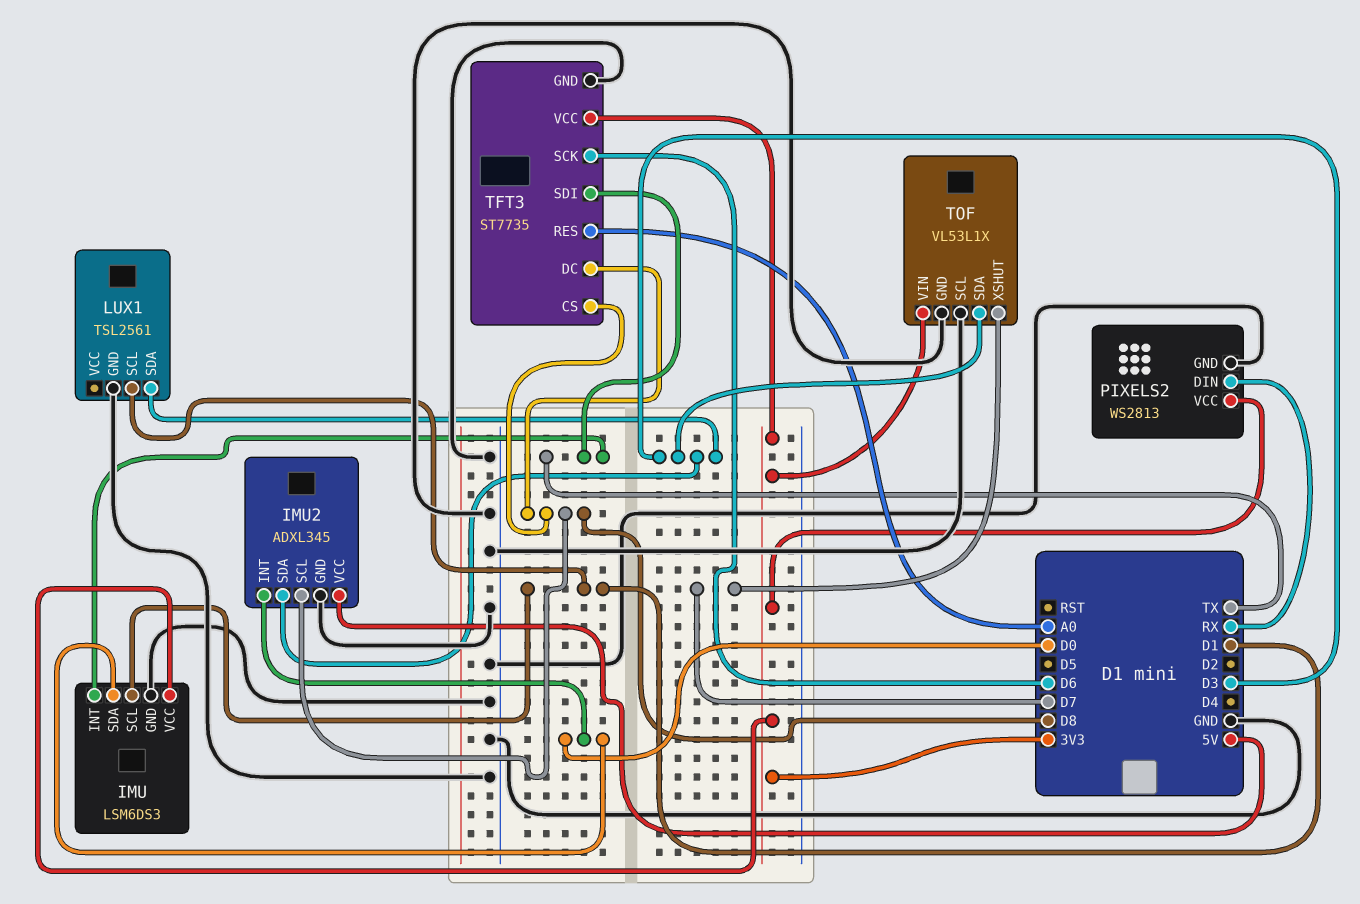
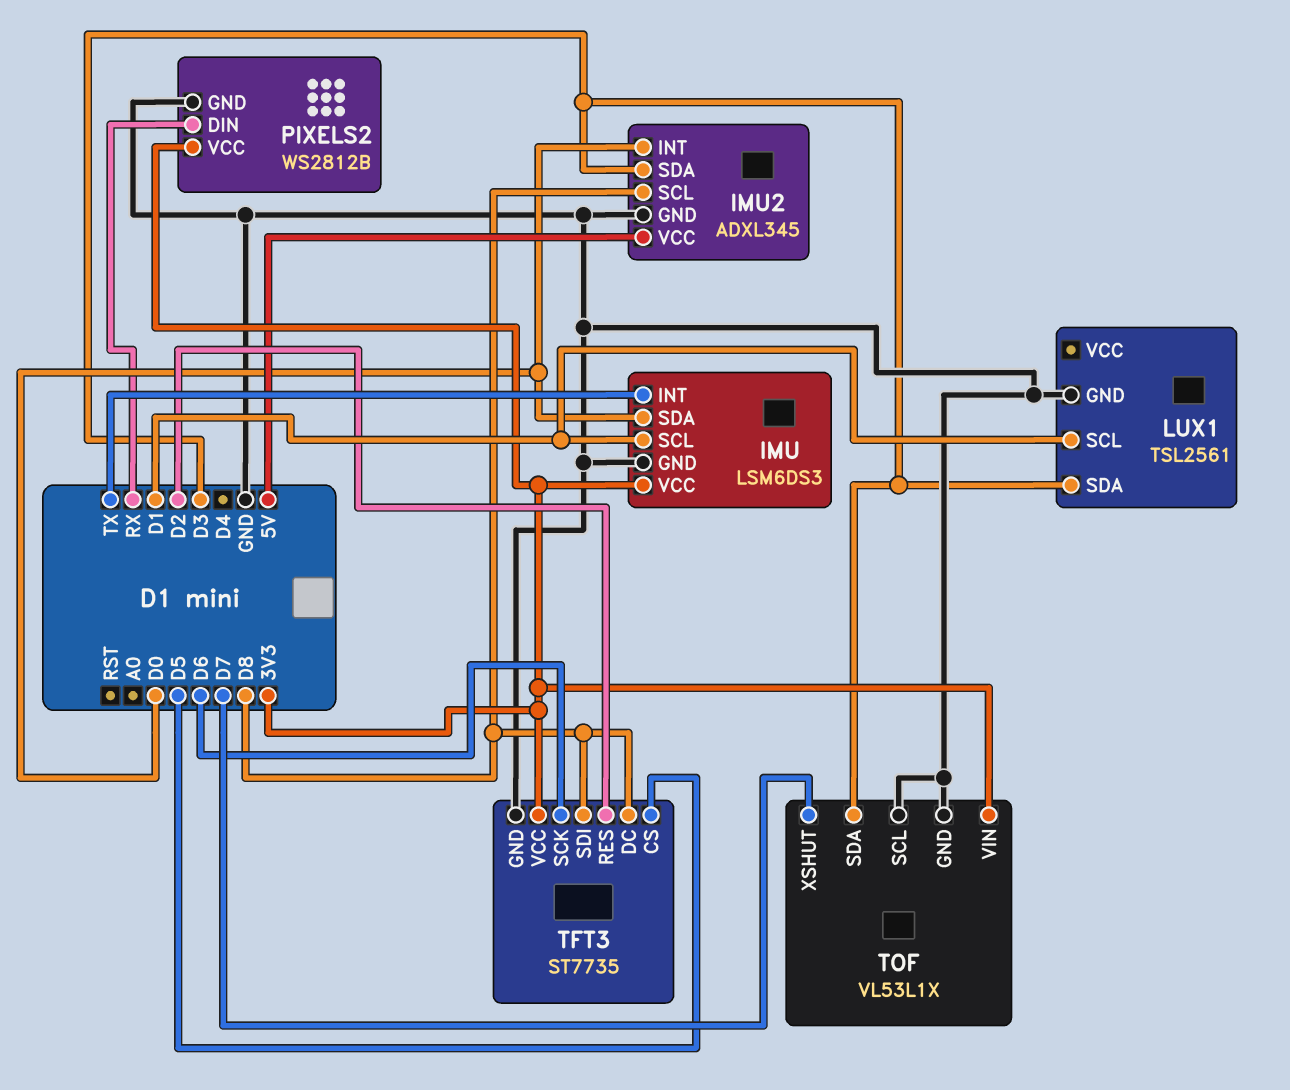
PIXELS2: WS2813 -> WS2812B
TFT3 pin CS: D8 -> D5
TFT3 pin RES: A0 -> D2
TFT3 pin SDI: TX -> D8

